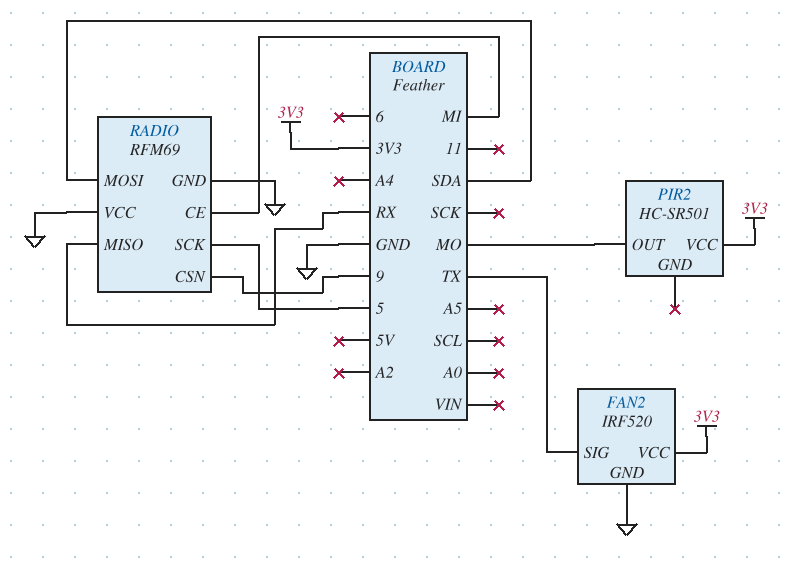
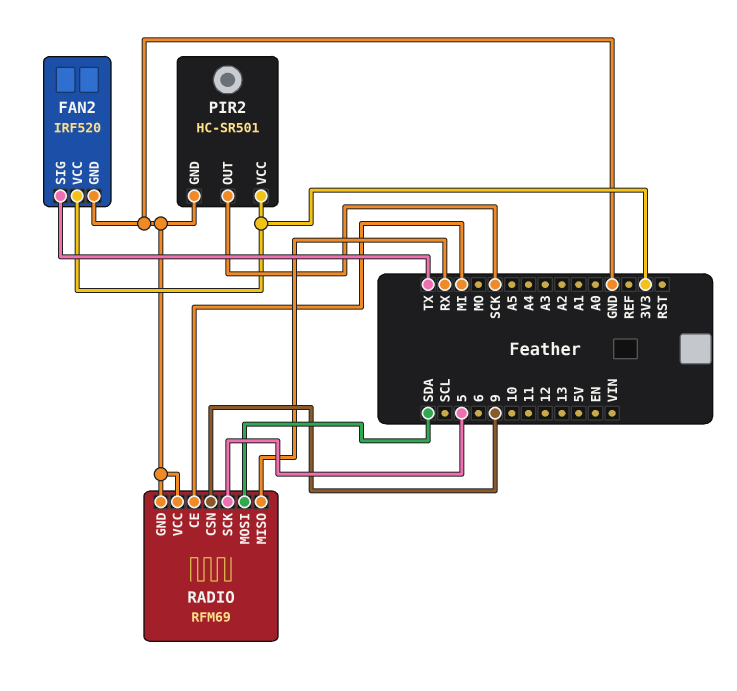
PIR2 pin GND: none -> GND
PIR2 pin OUT: MO -> SCK

